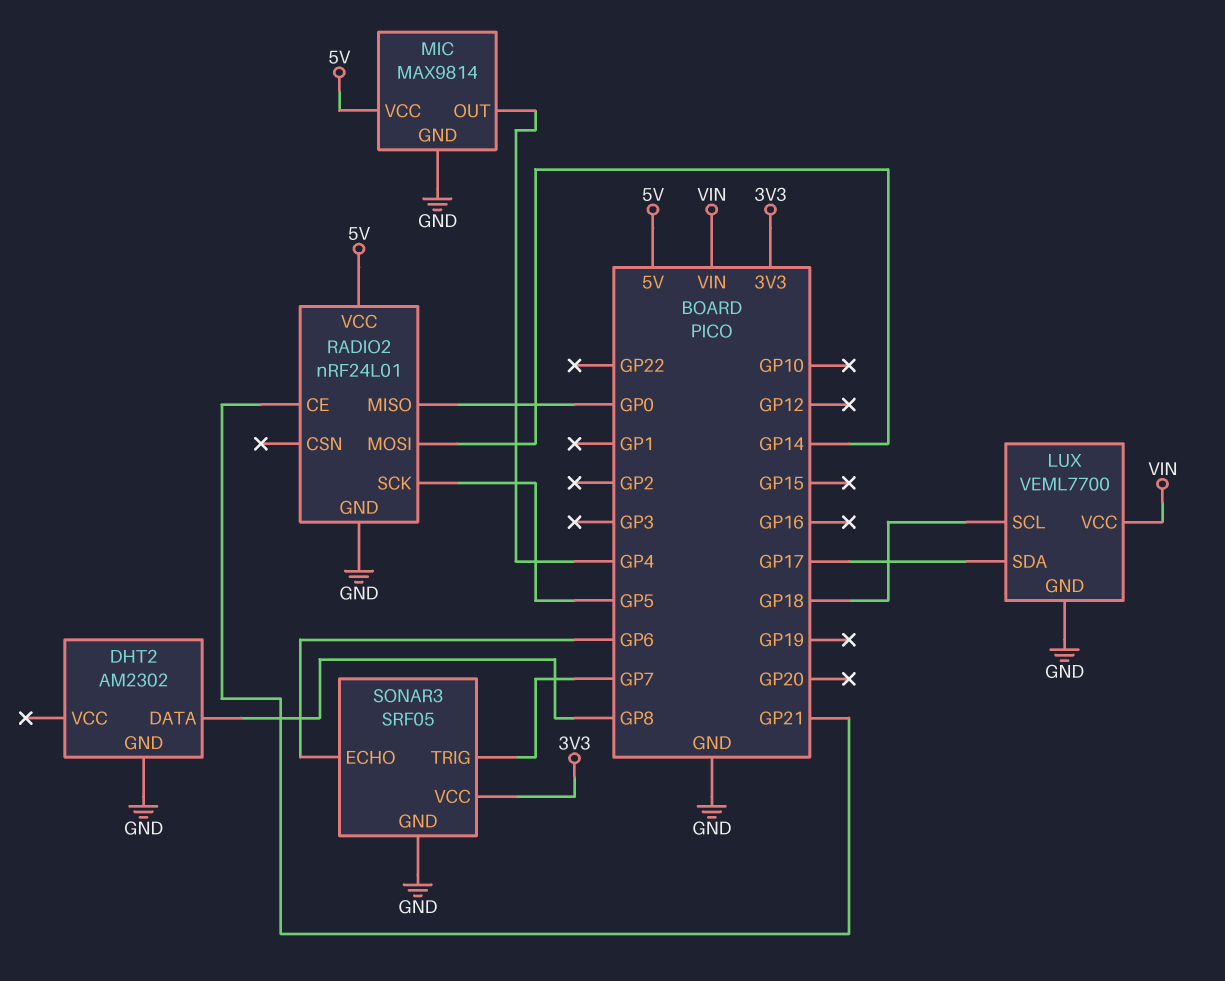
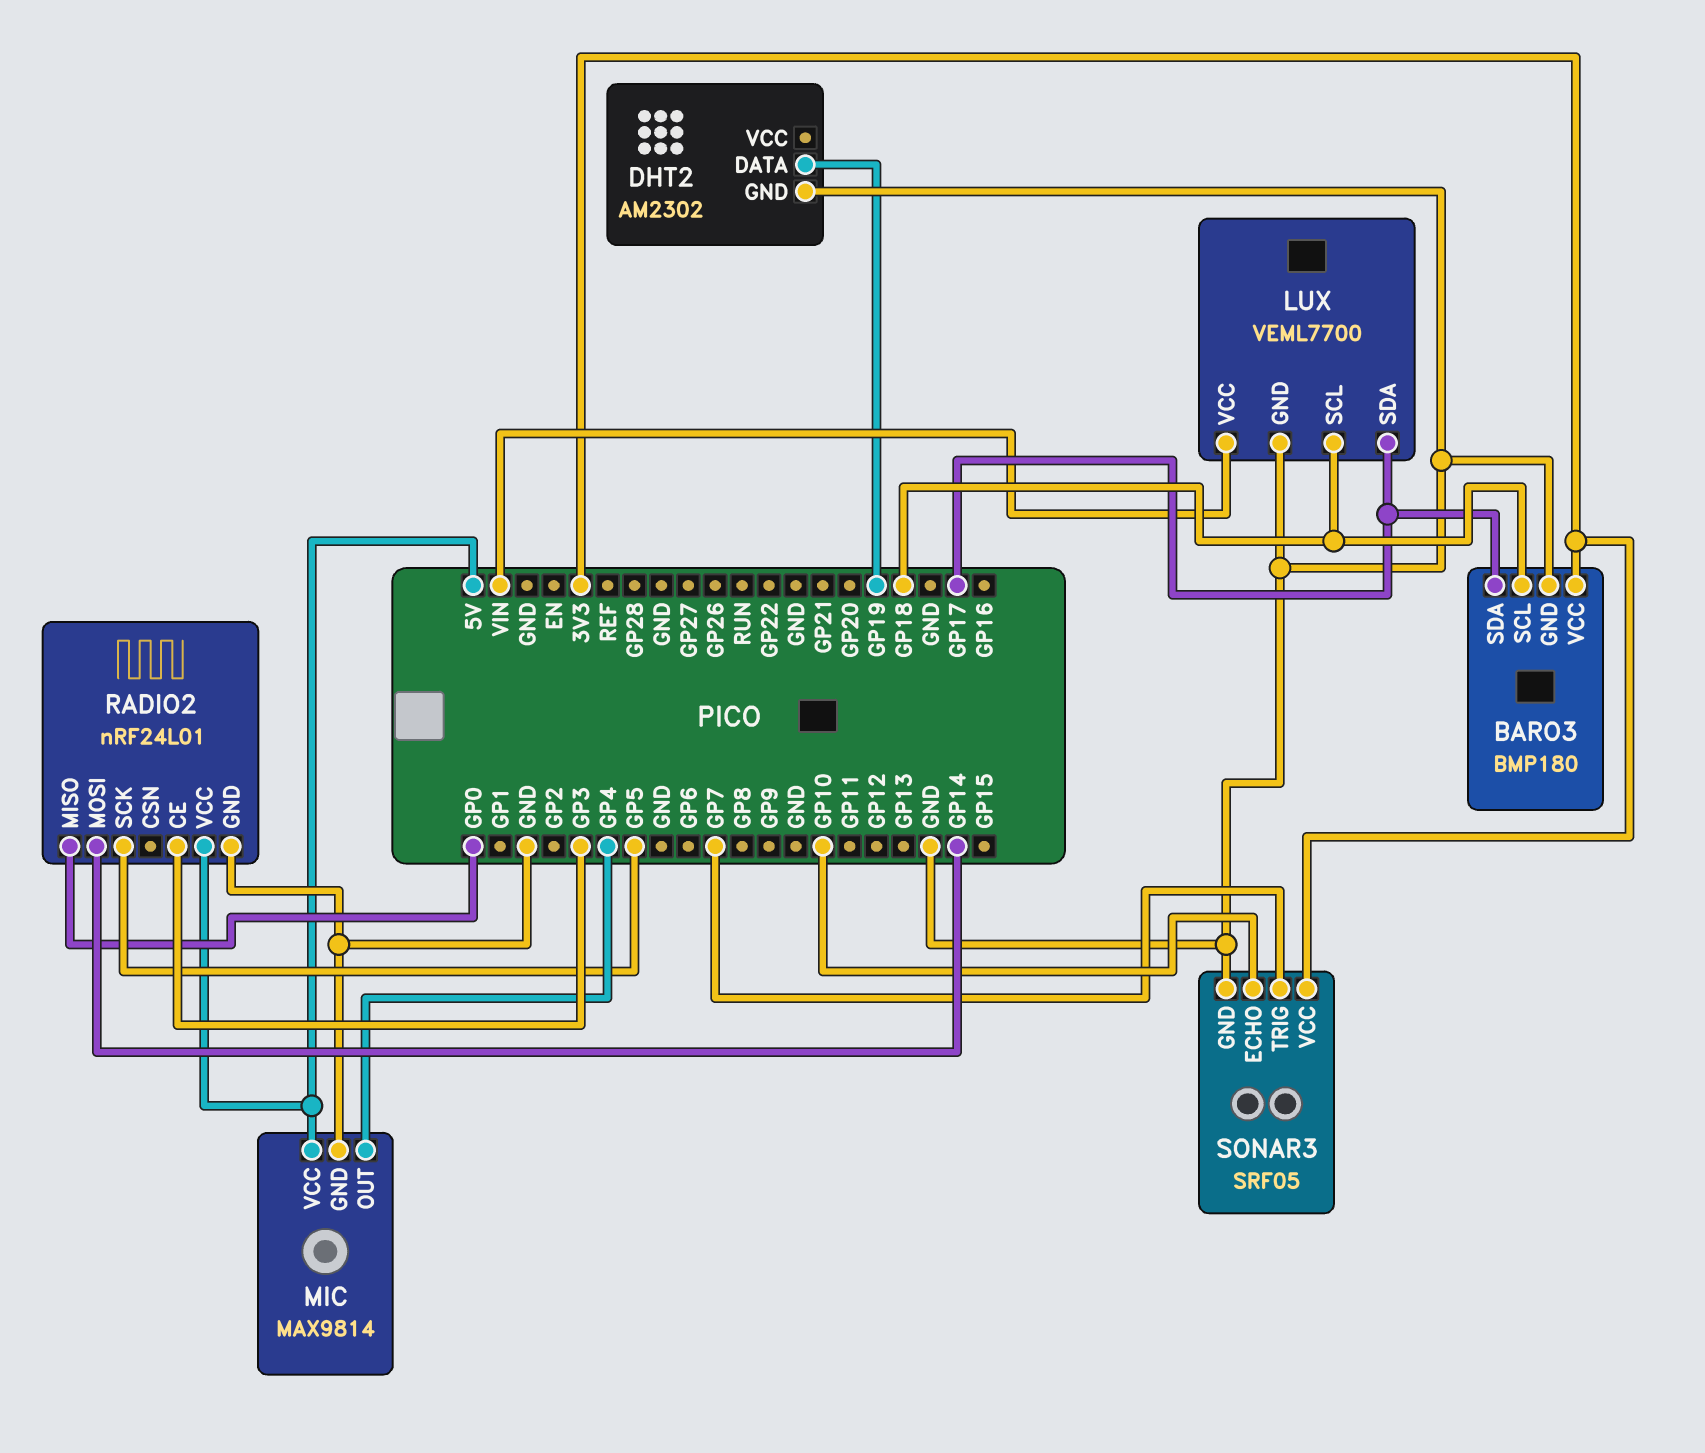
BARO3: none -> BMP180
BARO3 pin GND: none -> GND
BARO3 pin SCL: none -> GP18
BARO3 pin SDA: none -> GP17
BARO3 pin VCC: none -> 3V3
DHT2 pin DATA: GP8 -> GP19
RADIO2 pin CE: GP21 -> GP3
SONAR3 pin ECHO: GP6 -> GP10

